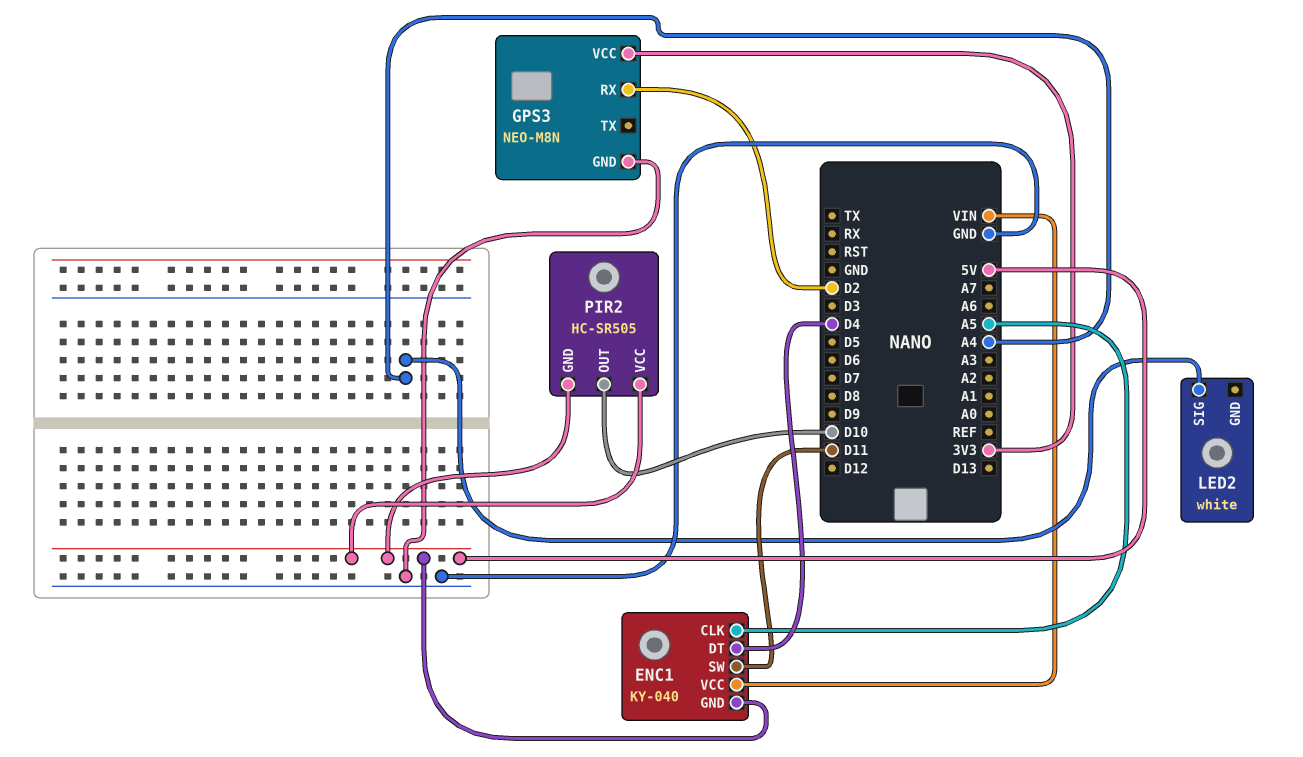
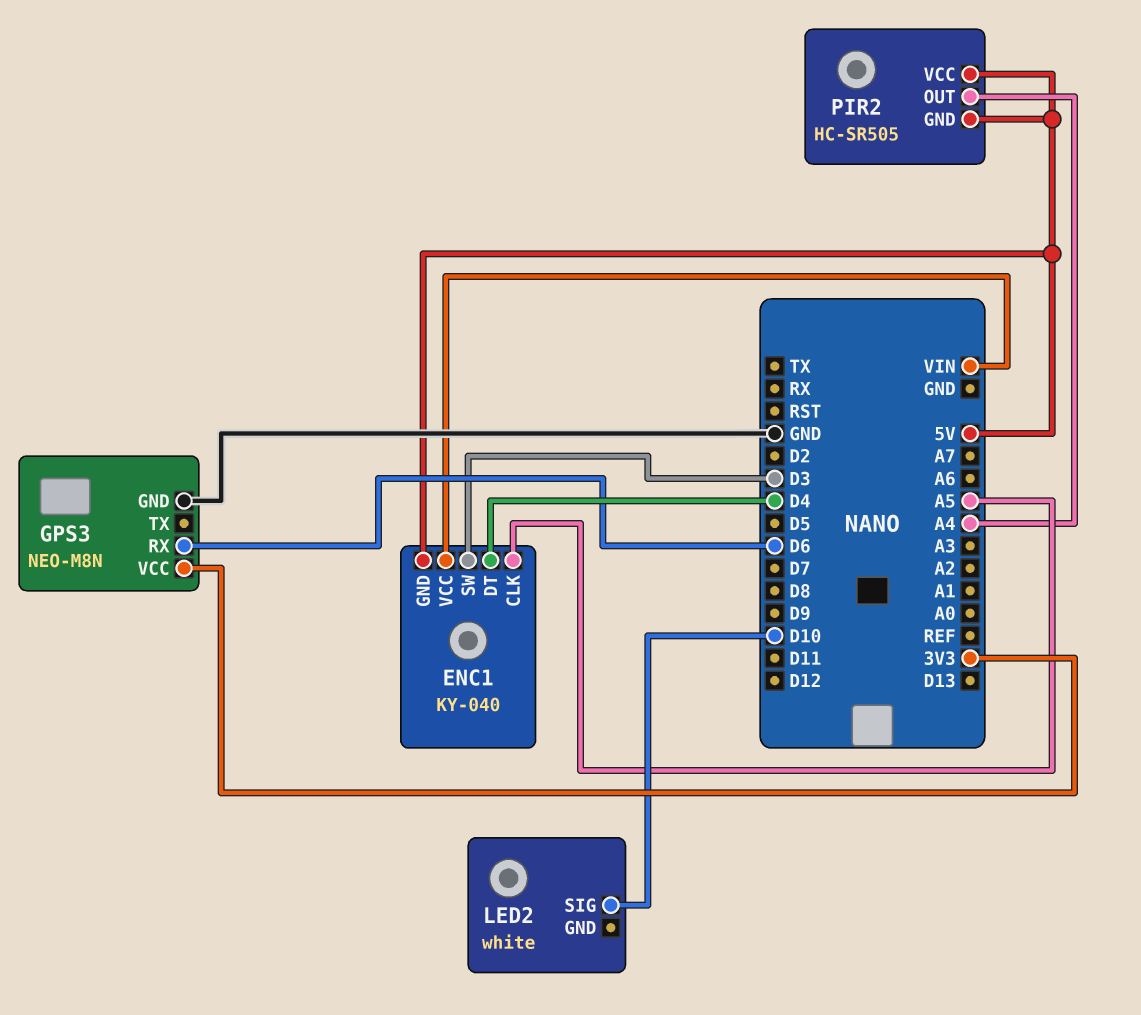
ENC1 pin SW: D11 -> D3
GPS3 pin RX: D2 -> D6
LED2 pin SIG: A4 -> D10
PIR2 pin OUT: D10 -> A4

